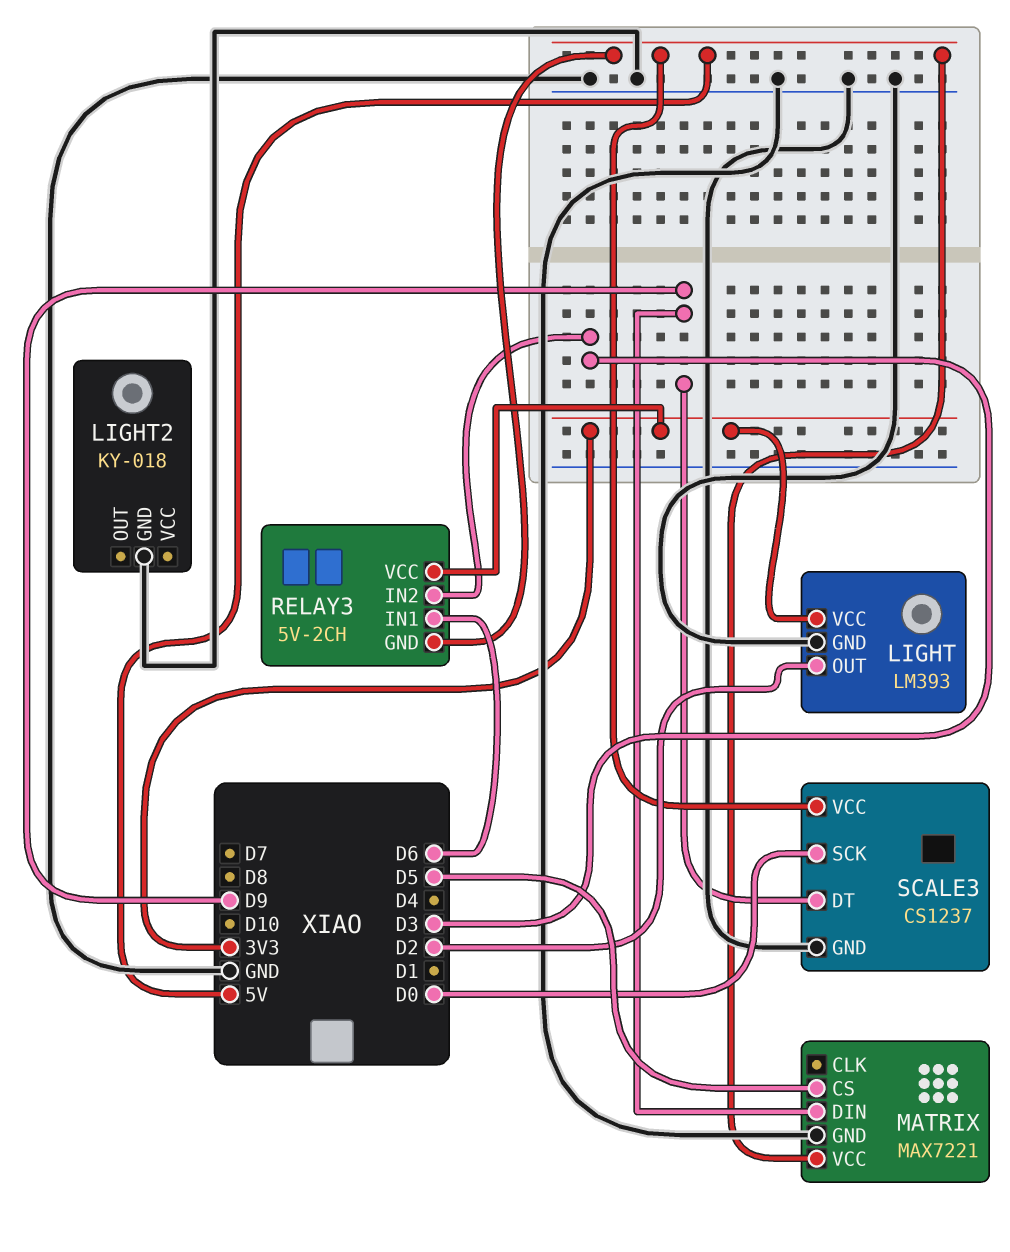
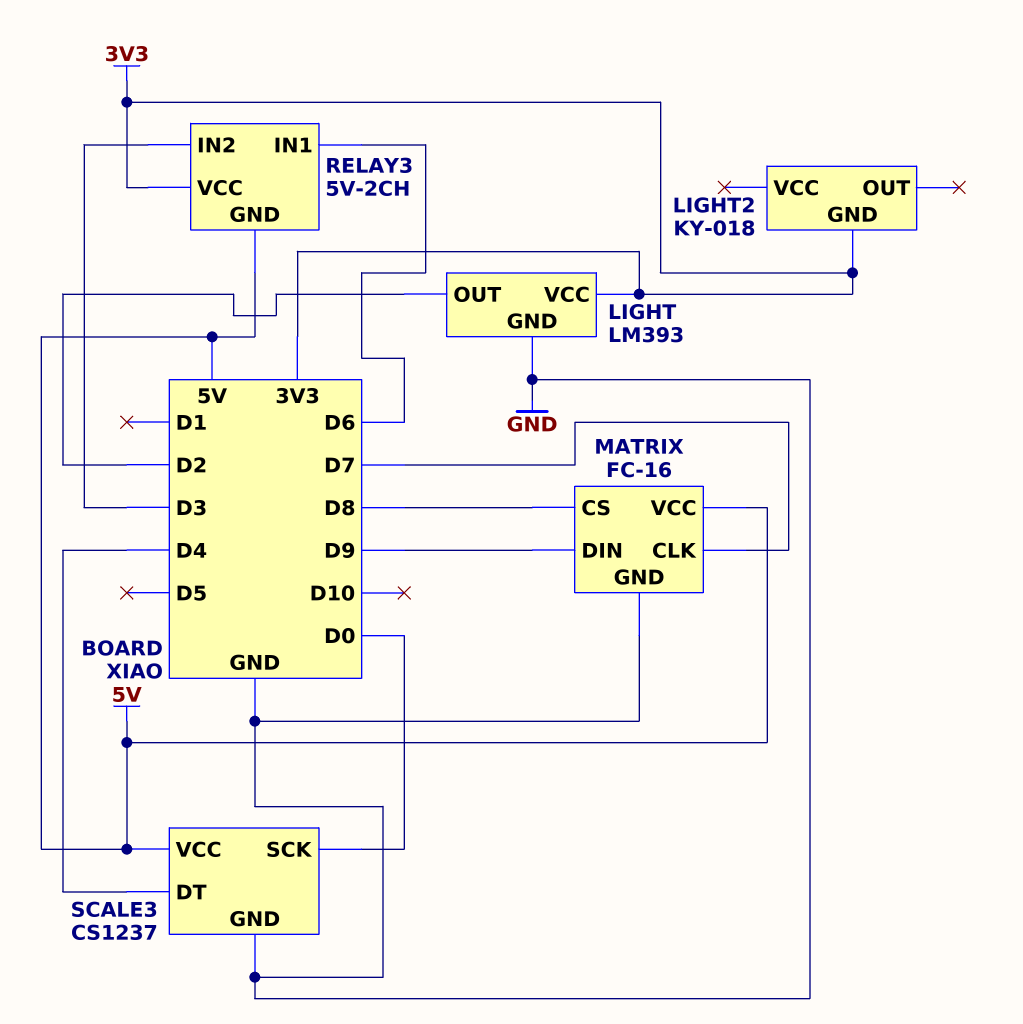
LIGHT2 pin GND: GND -> 3V3
MATRIX: MAX7221 -> FC-16
MATRIX pin CLK: none -> D7
MATRIX pin CS: D5 -> D8
SCALE3 pin DT: D9 -> D4

